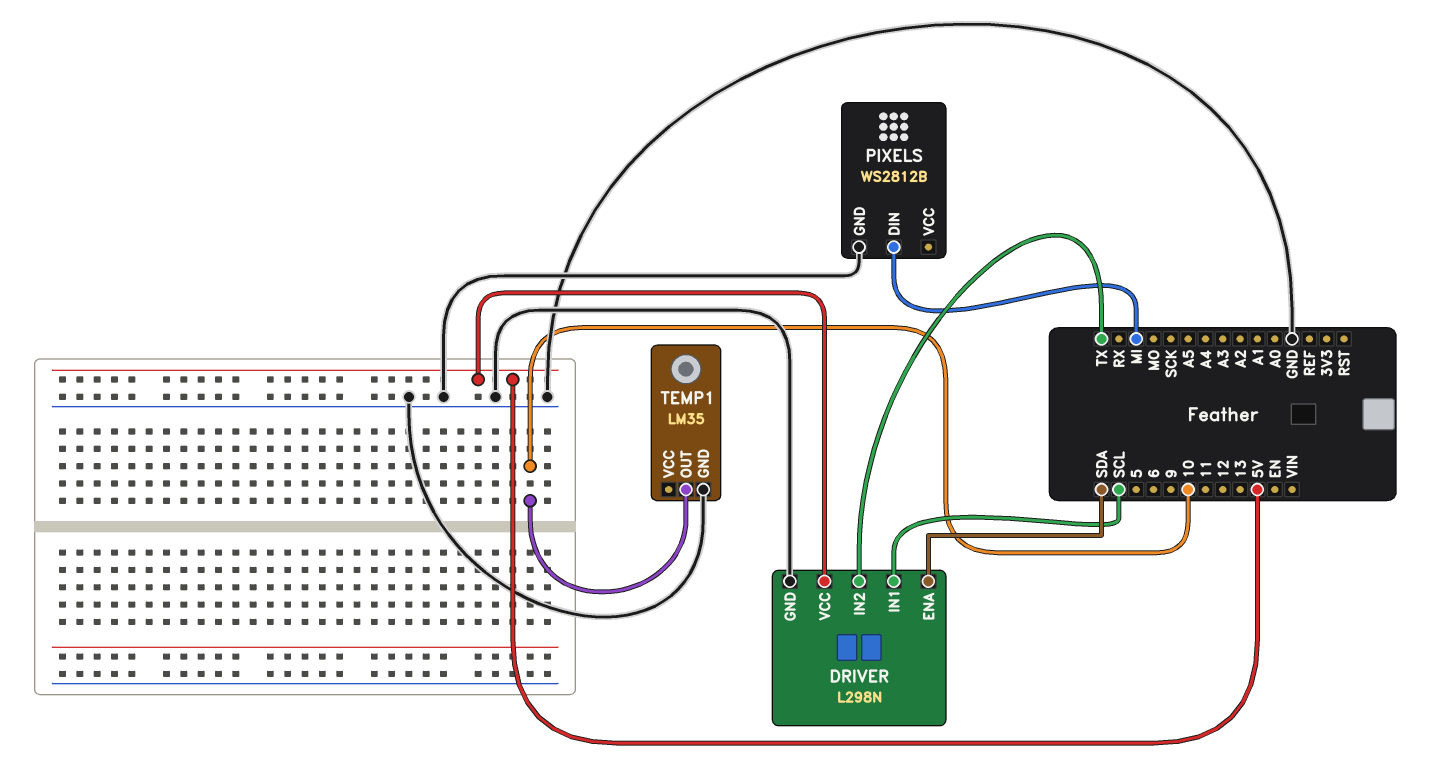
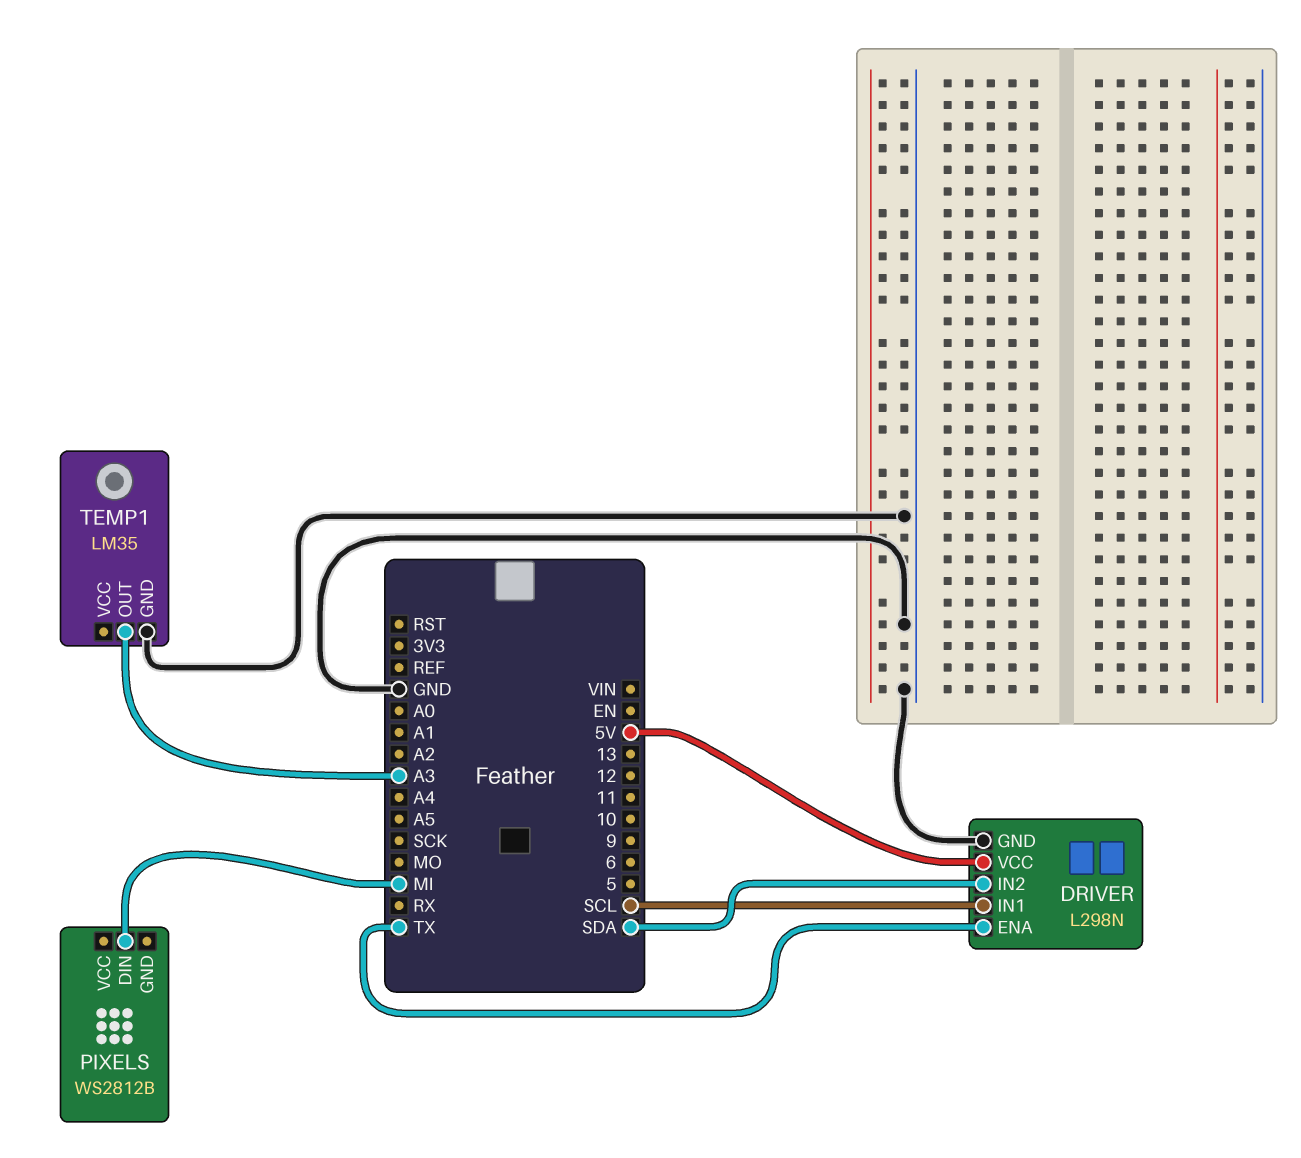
DRIVER pin ENA: SDA -> TX
DRIVER pin IN2: TX -> SDA
PIXELS pin GND: GND -> none
TEMP1 pin OUT: 10 -> A3

